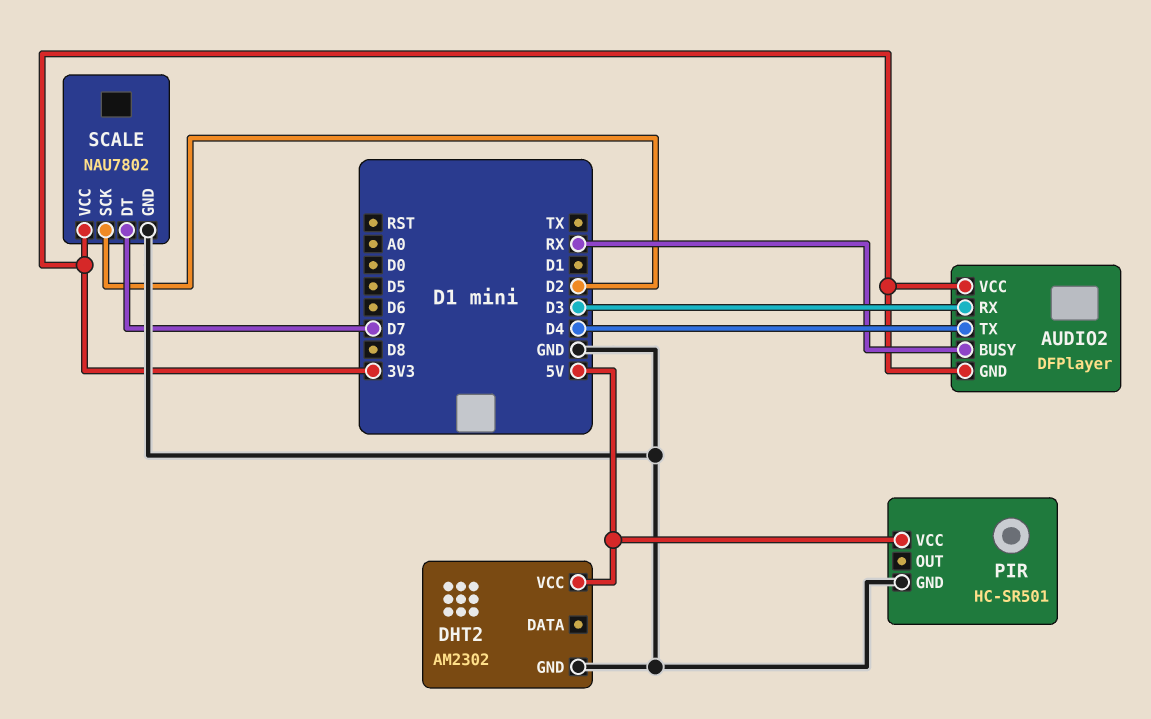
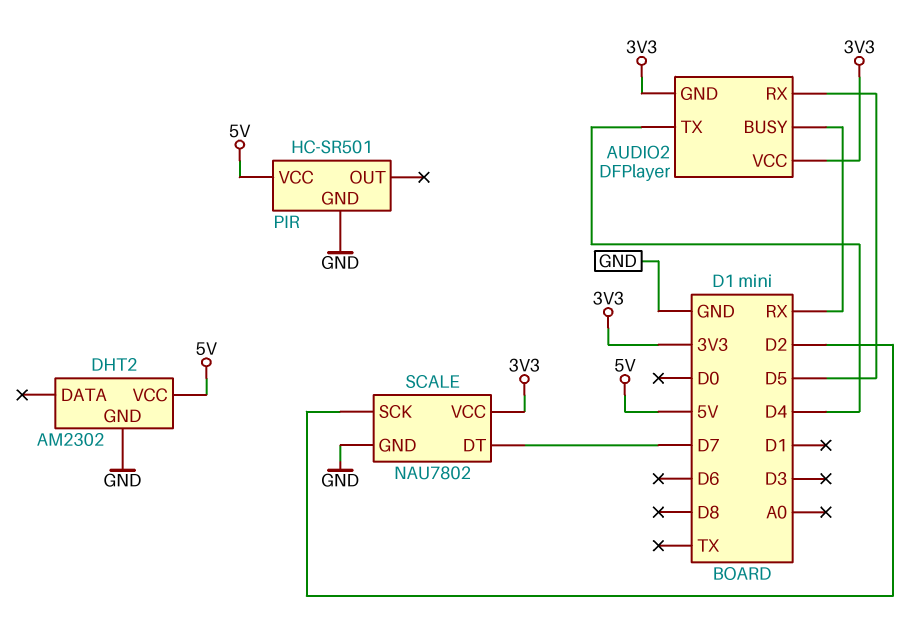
AUDIO2 pin RX: D3 -> D5

